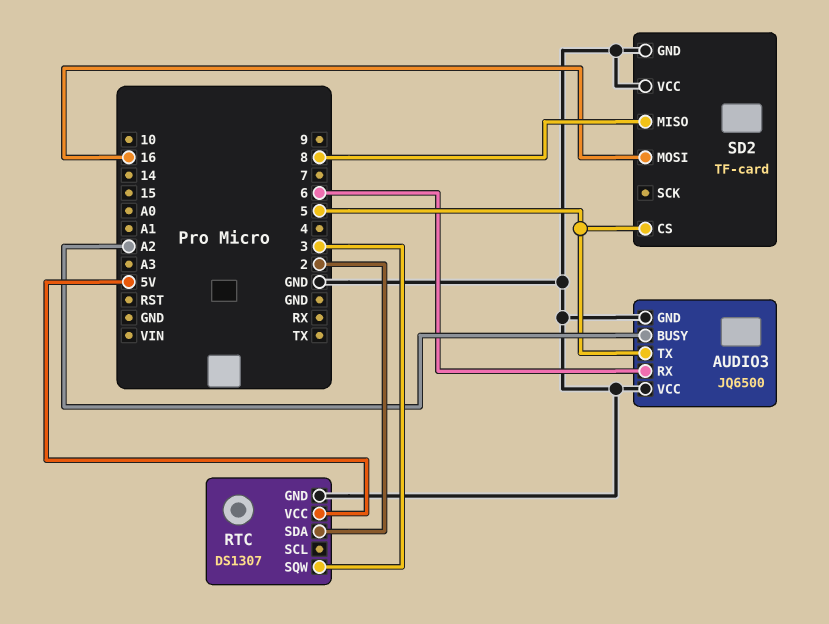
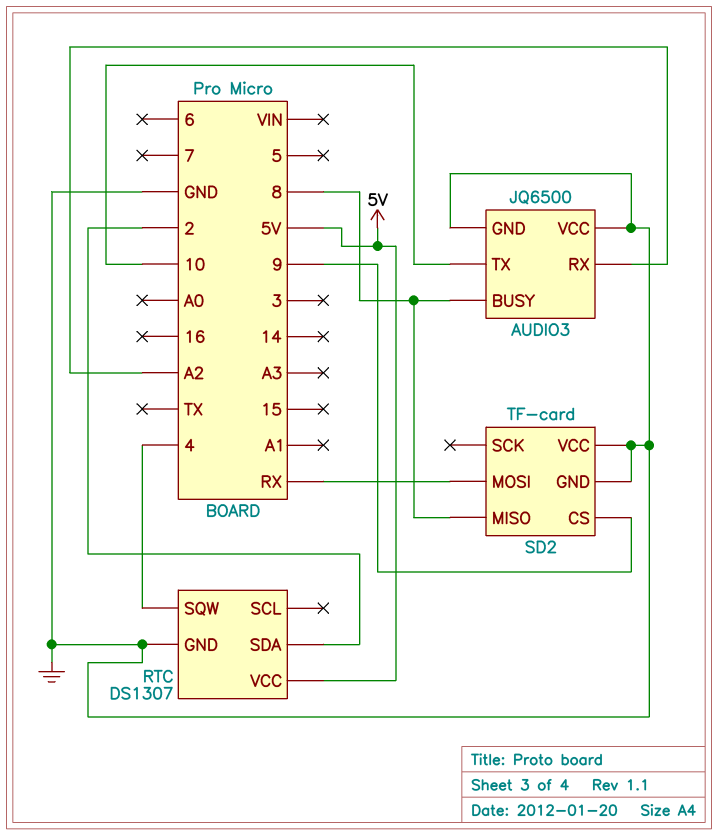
AUDIO3 pin BUSY: A2 -> 8
AUDIO3 pin RX: 6 -> A2
AUDIO3 pin TX: 5 -> 10
RTC pin SQW: 3 -> 4
SD2 pin CS: 5 -> 9
SD2 pin MOSI: 16 -> RX

